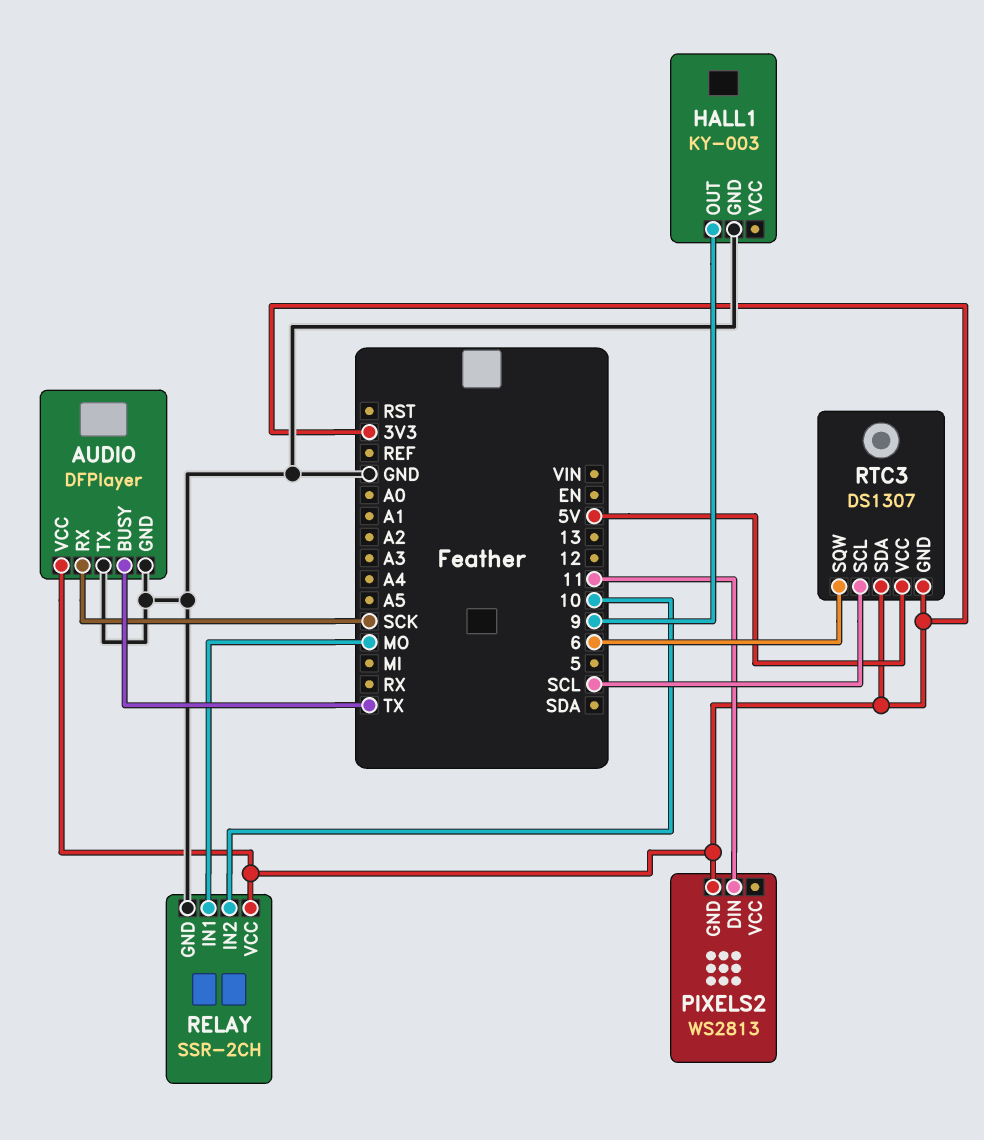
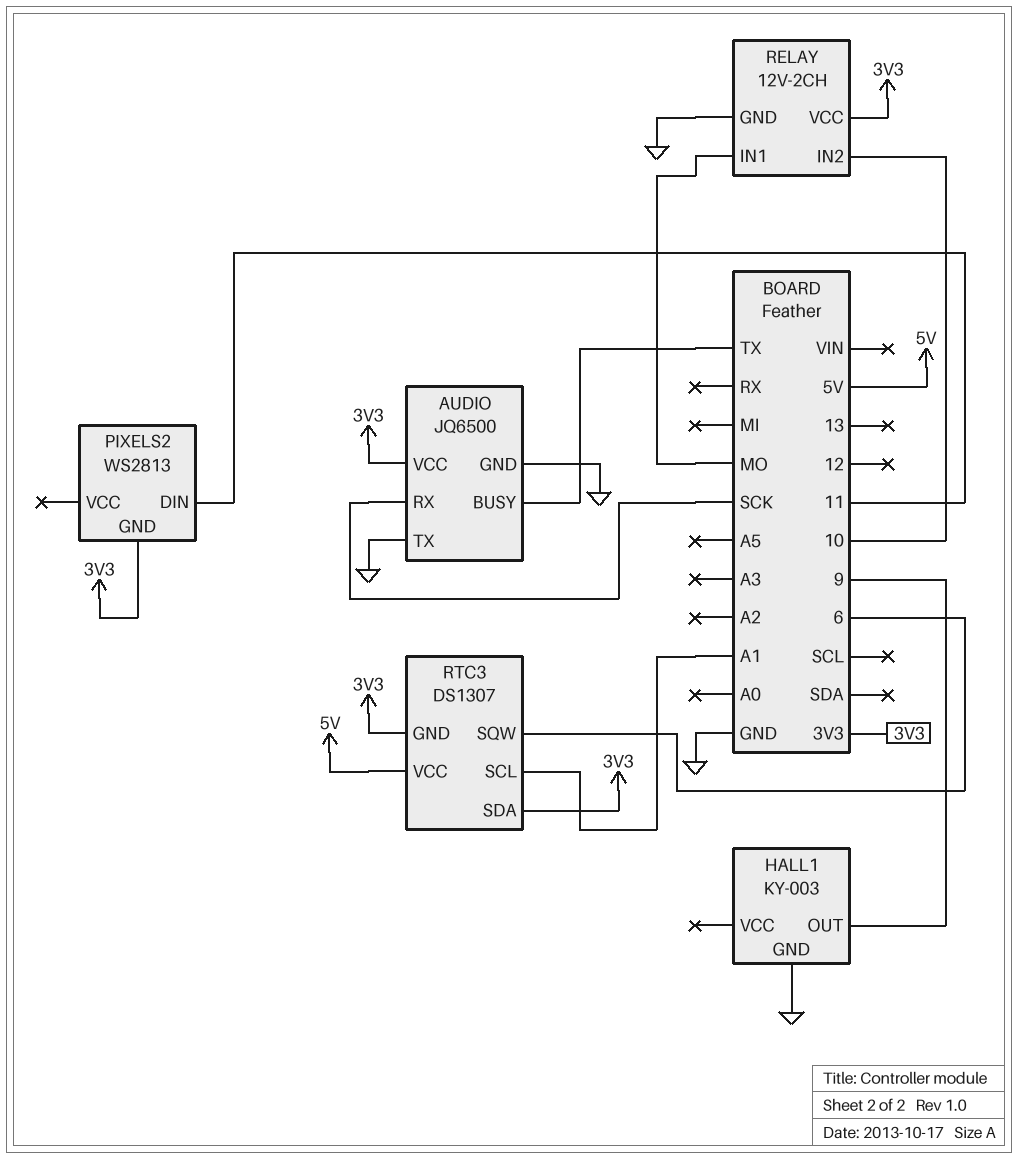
AUDIO: DFPlayer -> JQ6500
RELAY: SSR-2CH -> 12V-2CH
RTC3 pin SCL: SCL -> A1

